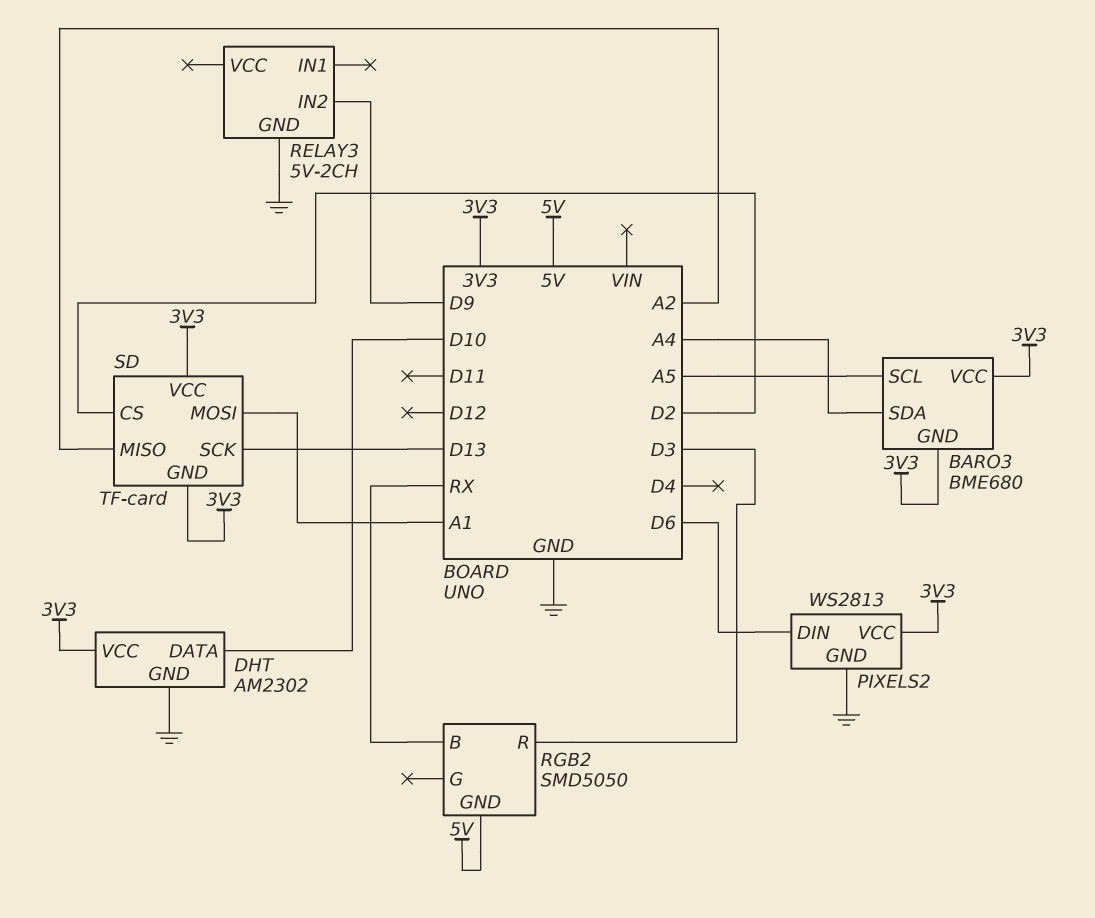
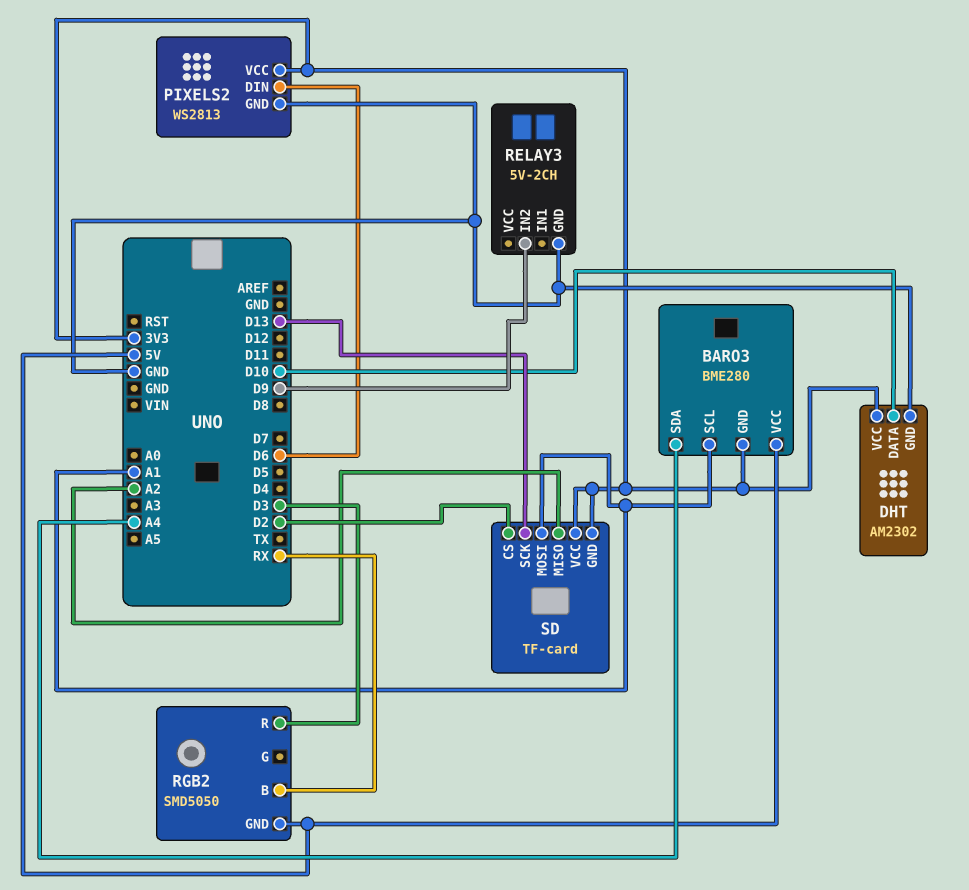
BARO3: BME680 -> BME280
BARO3 pin SCL: A5 -> A1
BARO3 pin VCC: 3V3 -> 5V

